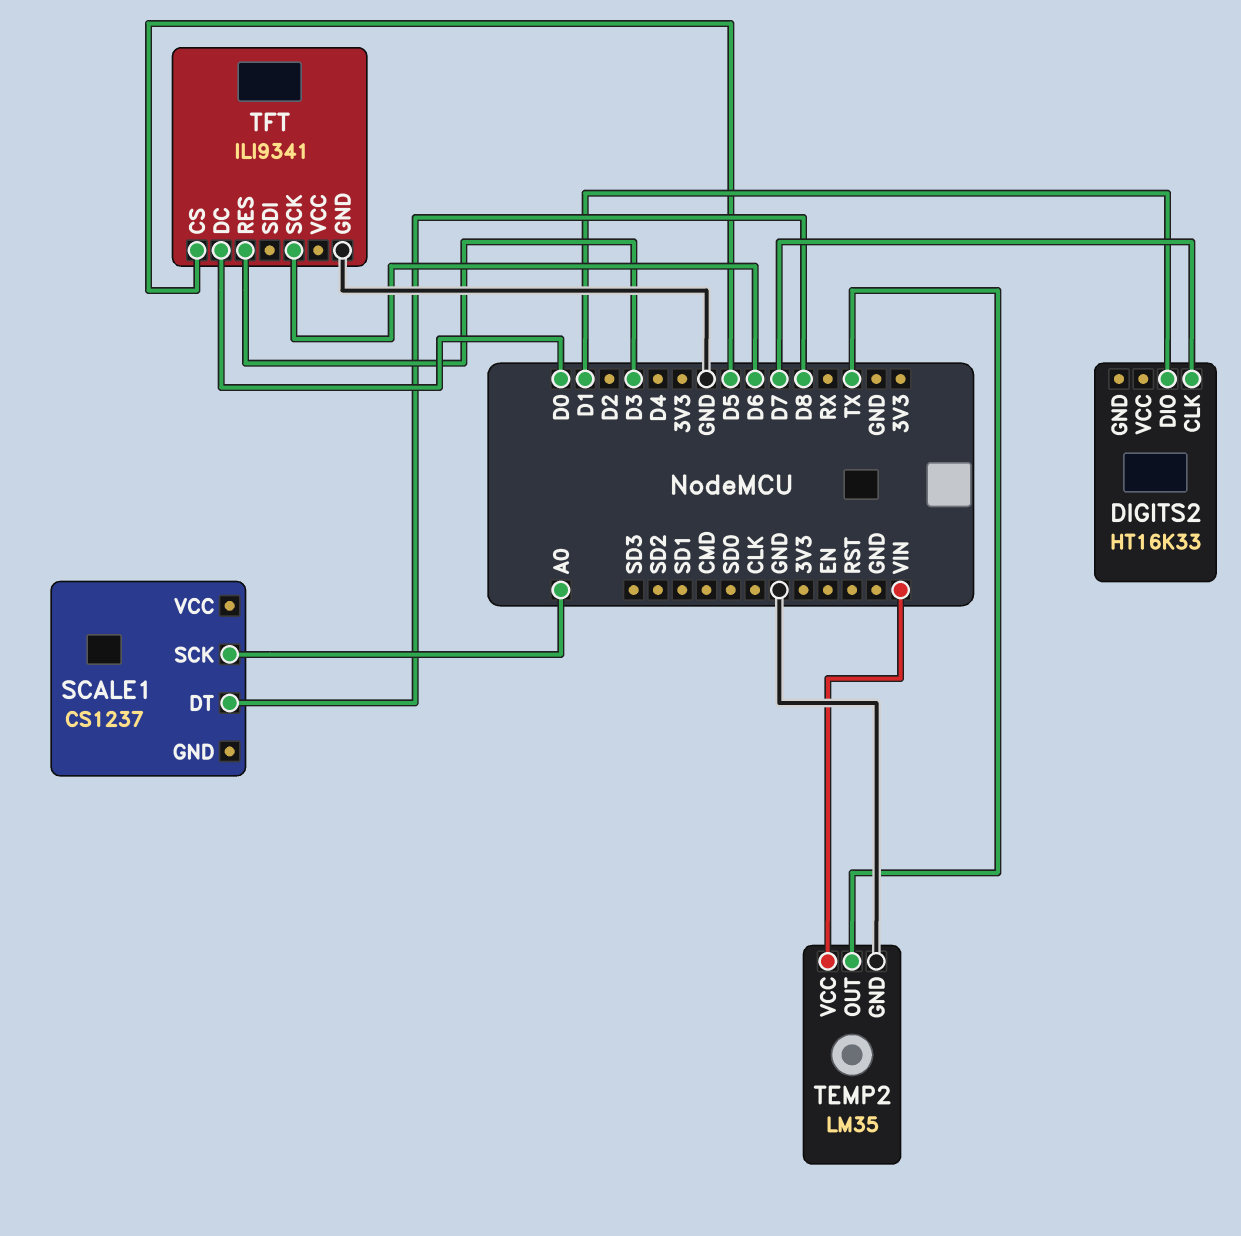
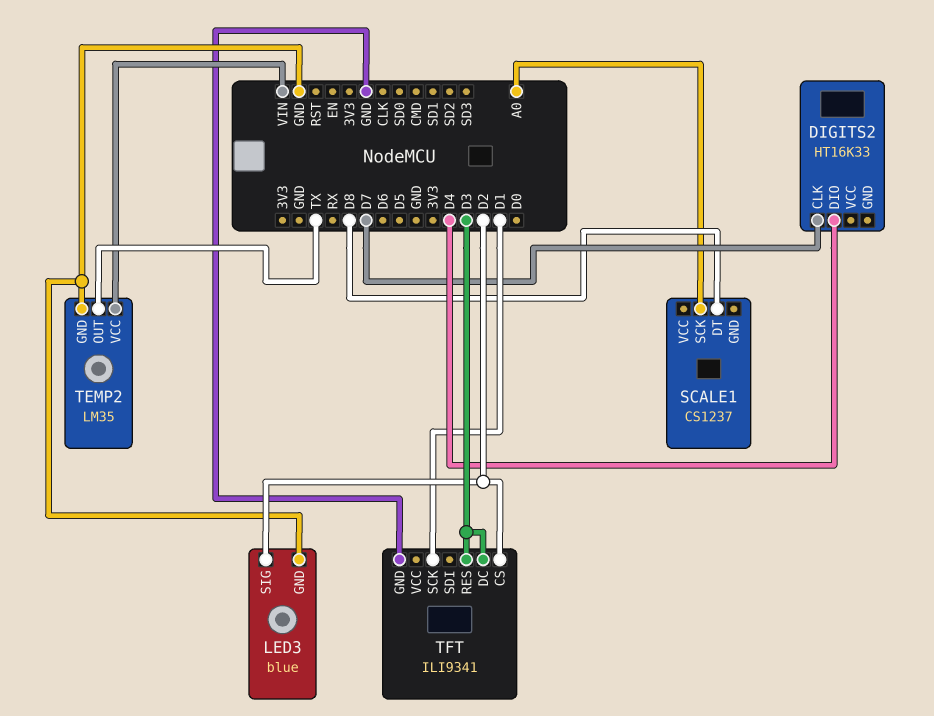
DIGITS2 pin DIO: D1 -> D4
LED3: none -> blue
LED3 pin GND: none -> GND
LED3 pin SIG: none -> D2
TFT pin CS: D5 -> D2
TFT pin DC: D0 -> D3
TFT pin SCK: D6 -> D1

